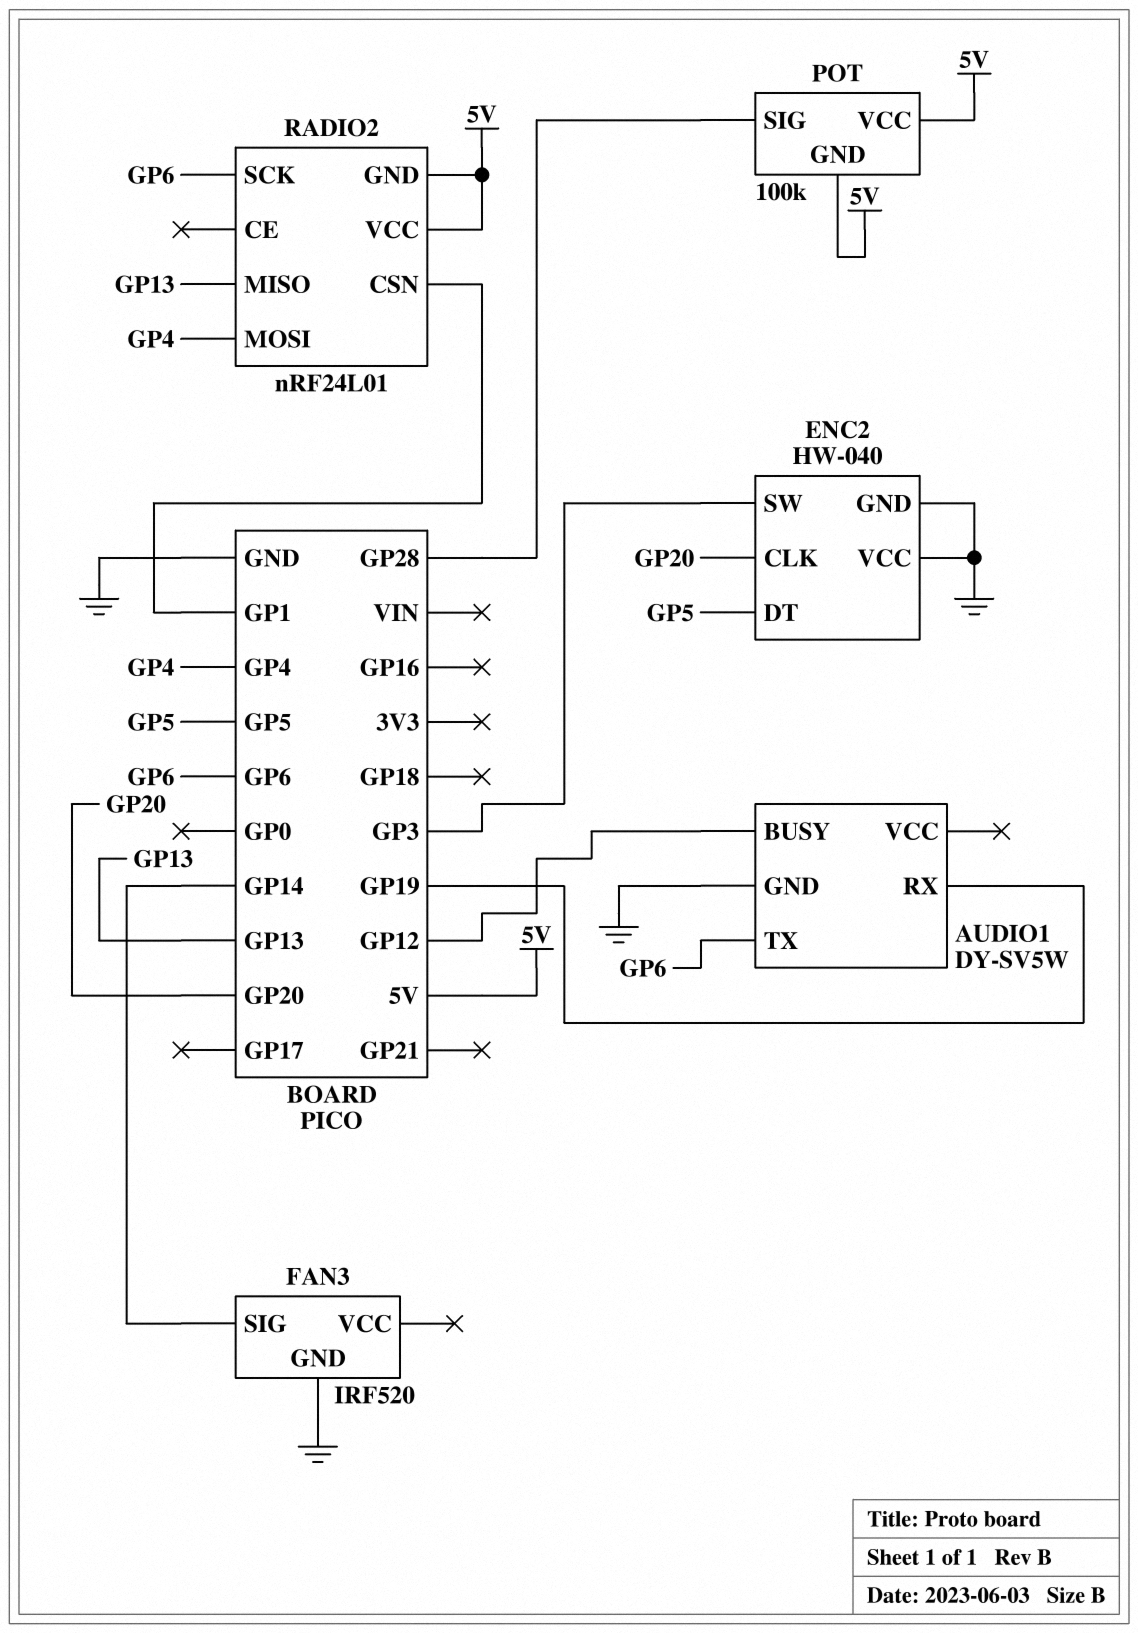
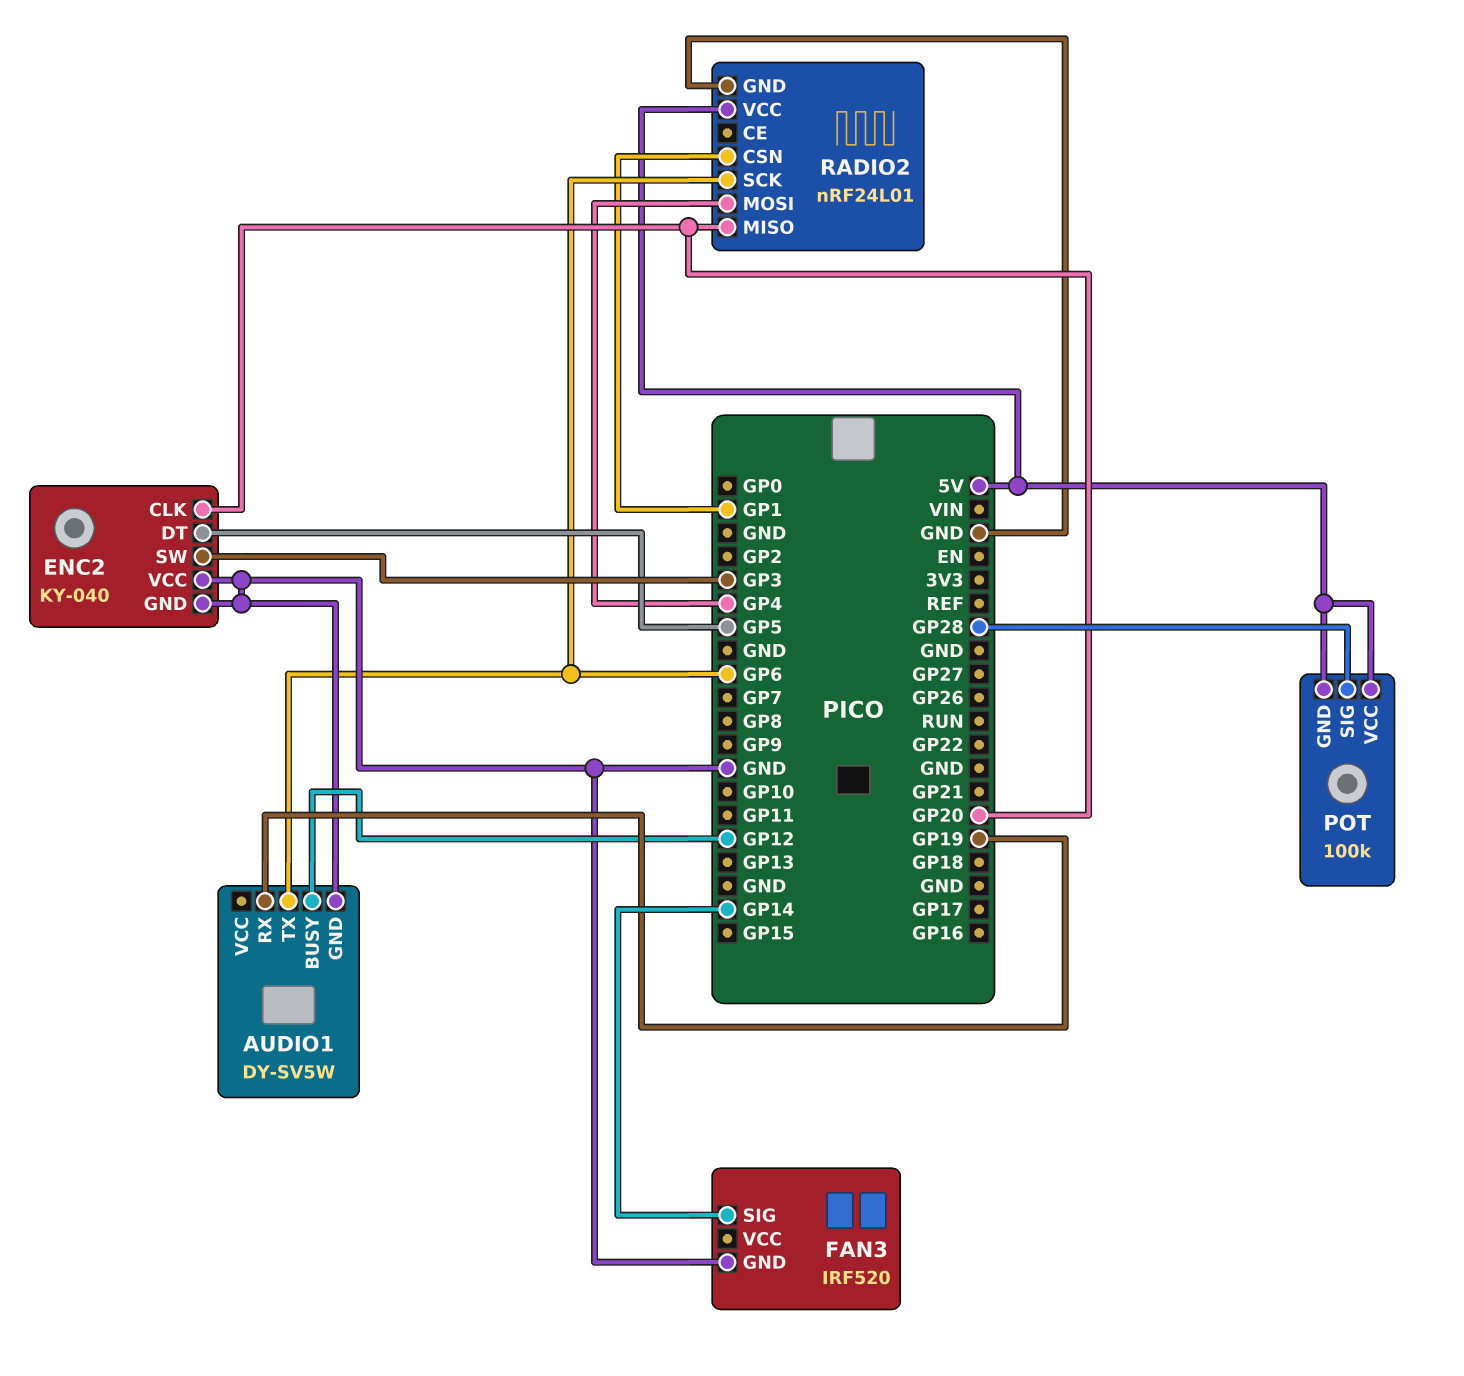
ENC2: HW-040 -> KY-040
RADIO2 pin GND: 5V -> GND
RADIO2 pin MISO: GP13 -> GP20

